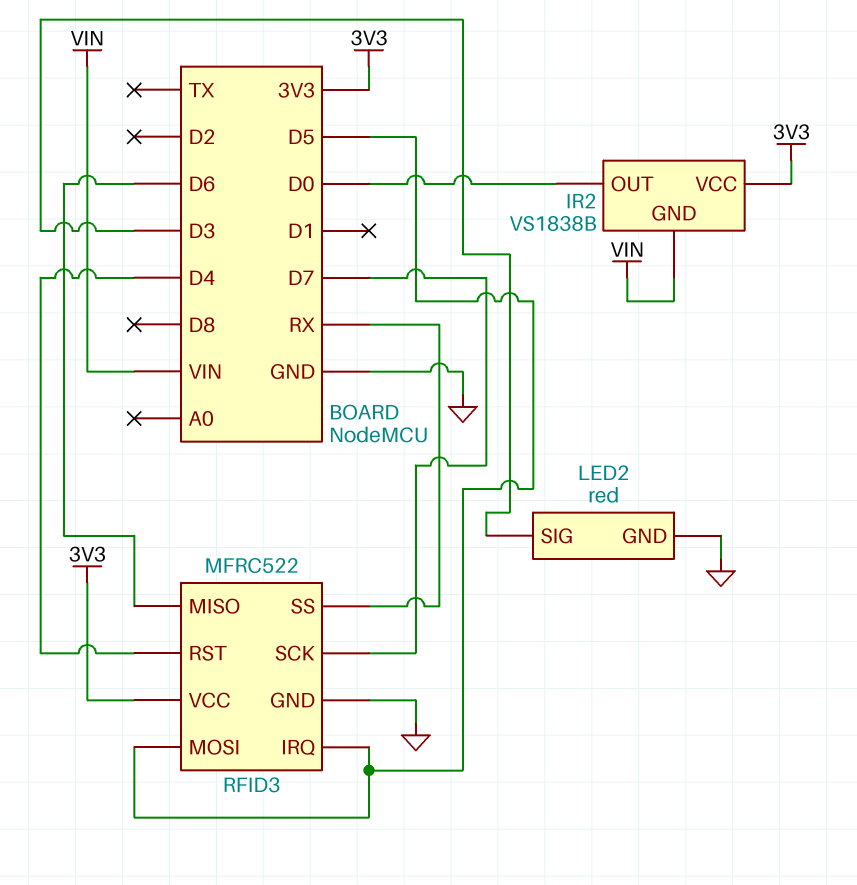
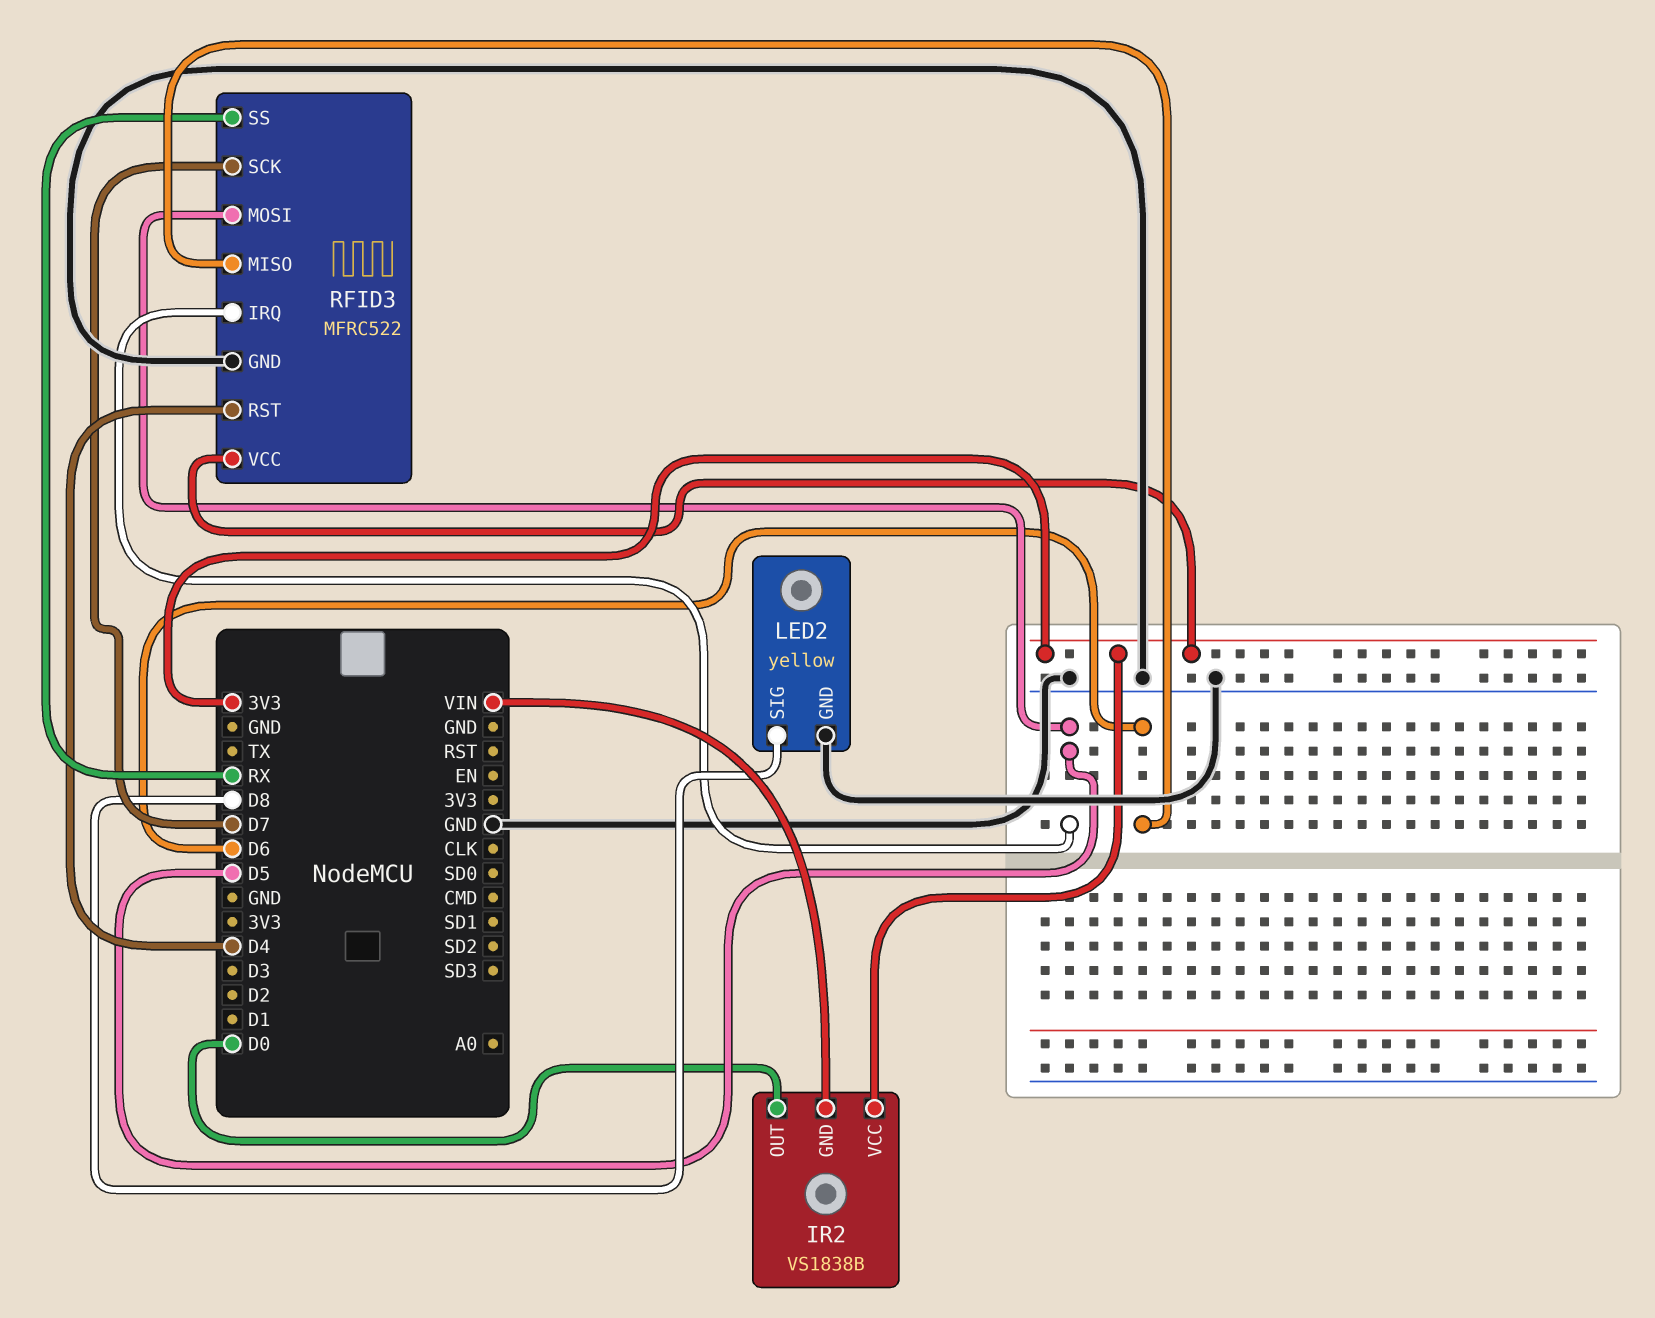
LED2: red -> yellow
LED2 pin SIG: D3 -> D8

